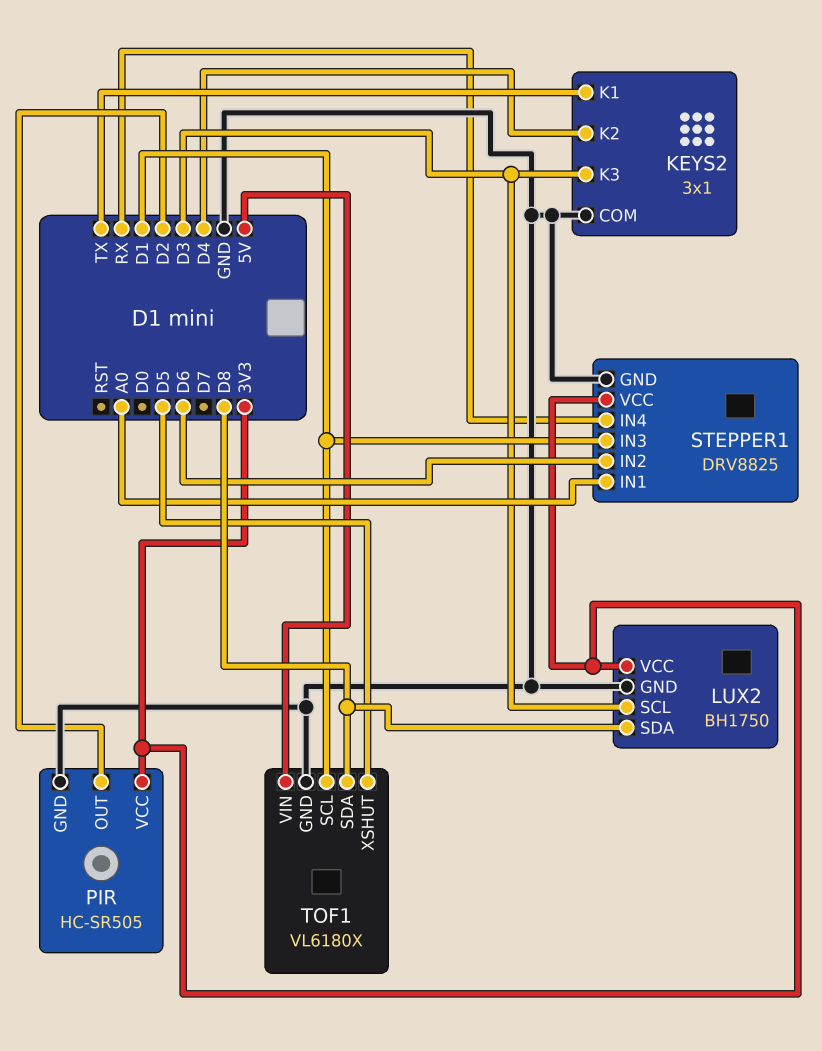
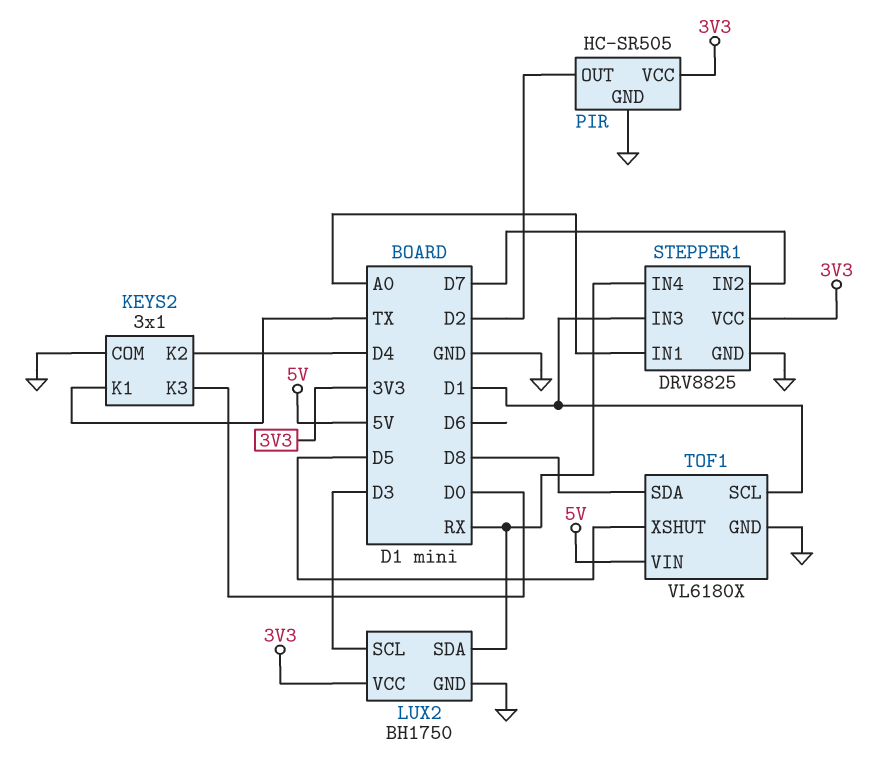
KEYS2 pin K3: D3 -> D0
LUX2 pin SDA: D8 -> RX
STEPPER1 pin IN2: D6 -> D7

